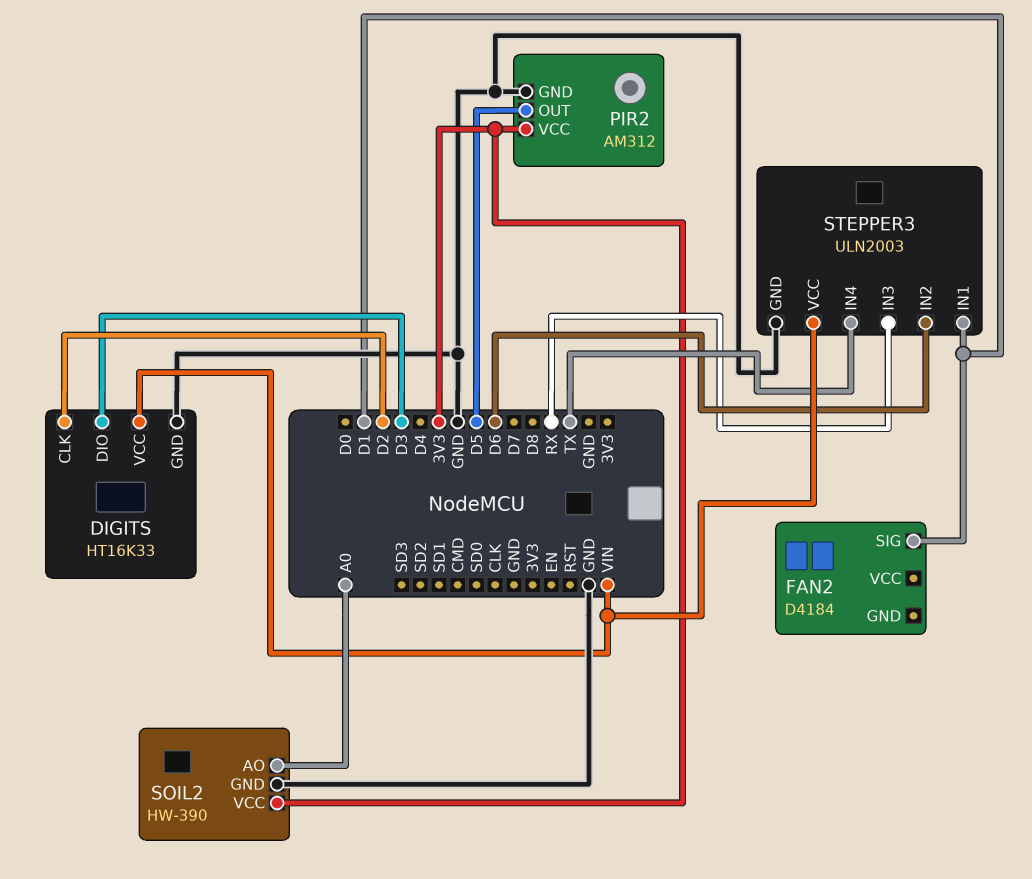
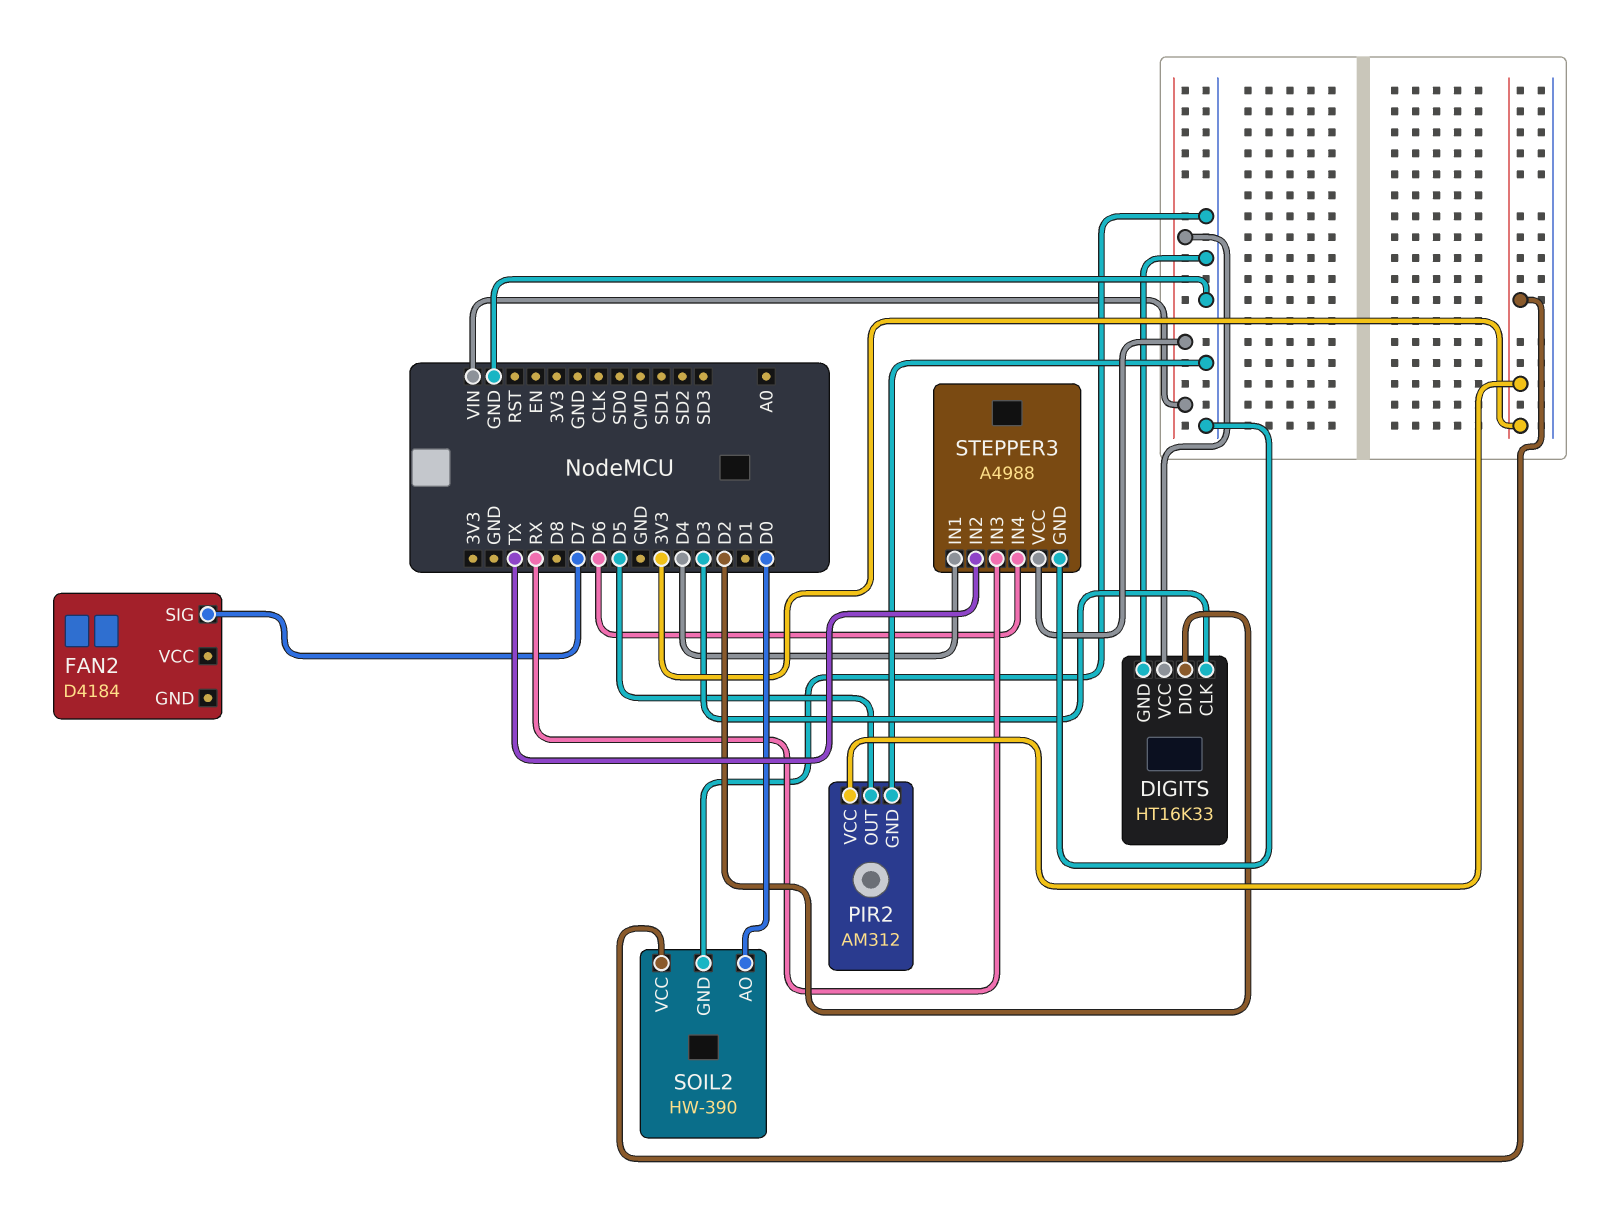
DIGITS pin CLK: D2 -> D3
DIGITS pin DIO: D3 -> D2
FAN2 pin SIG: D1 -> D7
SOIL2 pin AO: A0 -> D0
STEPPER3: ULN2003 -> A4988
STEPPER3 pin IN1: D1 -> D4
STEPPER3 pin IN2: D6 -> TX
STEPPER3 pin IN4: TX -> D6

